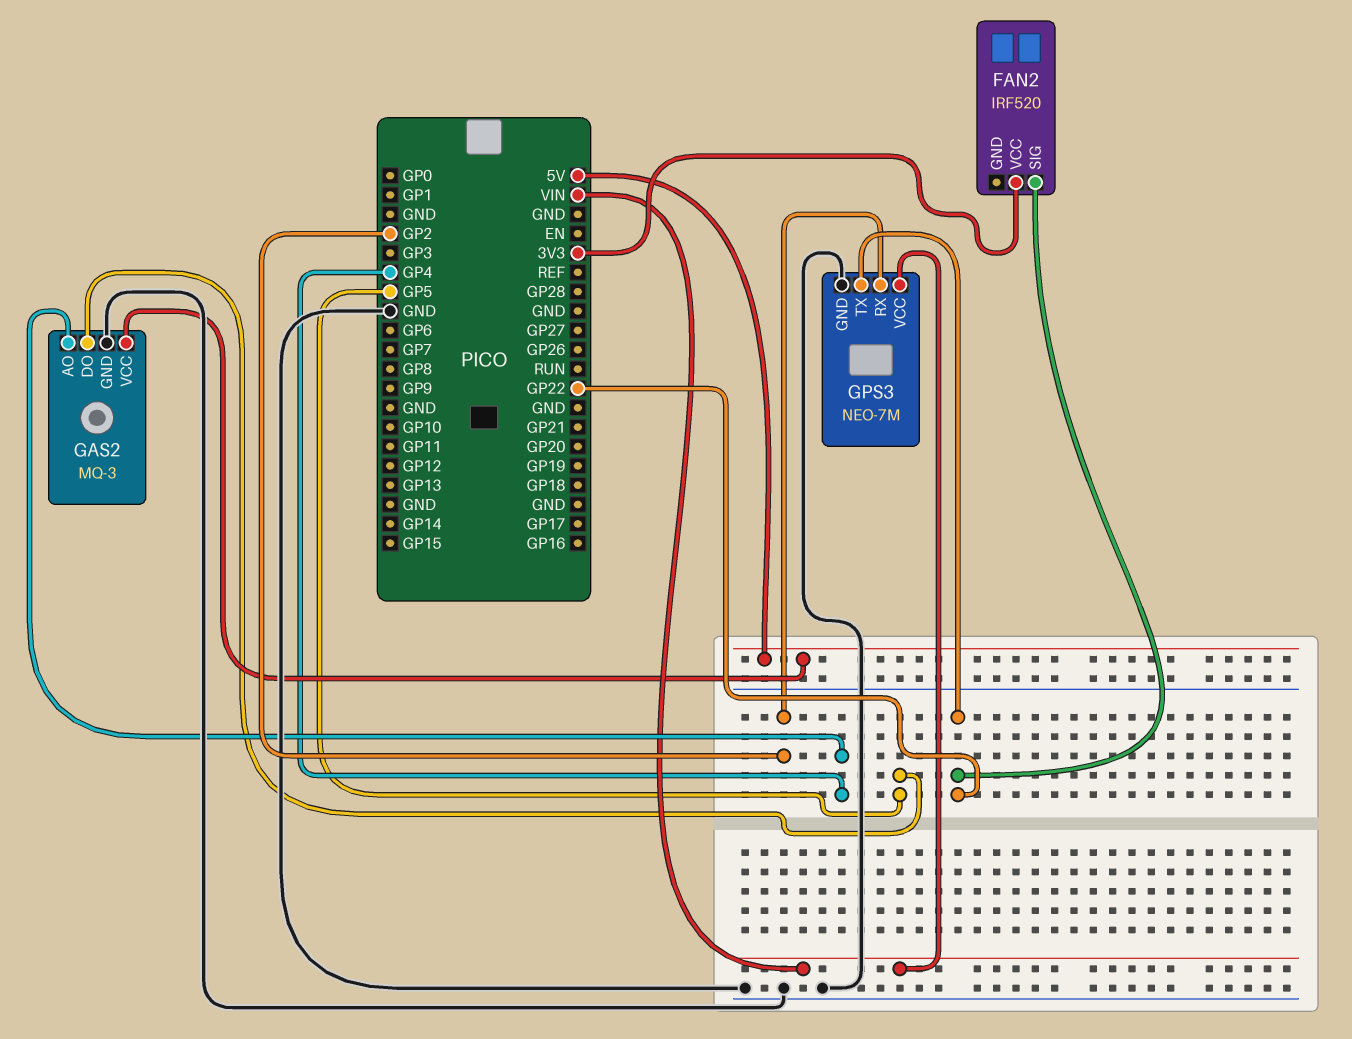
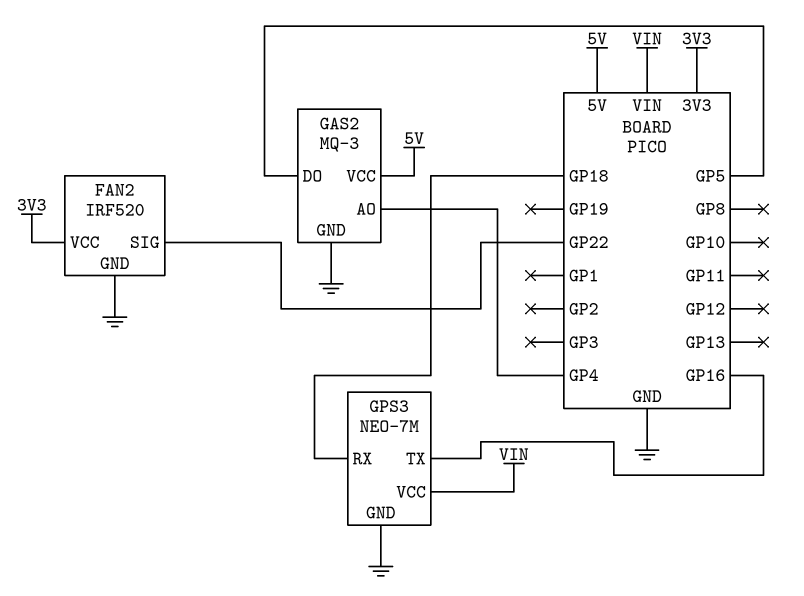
FAN2 pin GND: none -> GND
GPS3 pin RX: GP2 -> GP18
GPS3 pin TX: GP22 -> GP16

